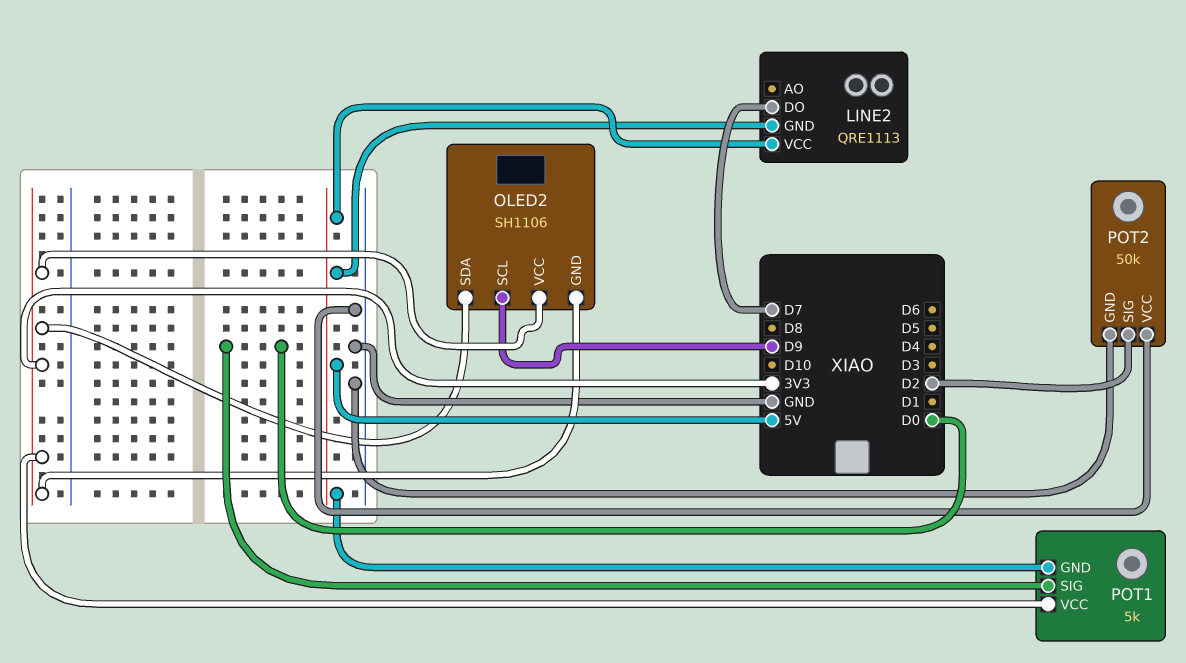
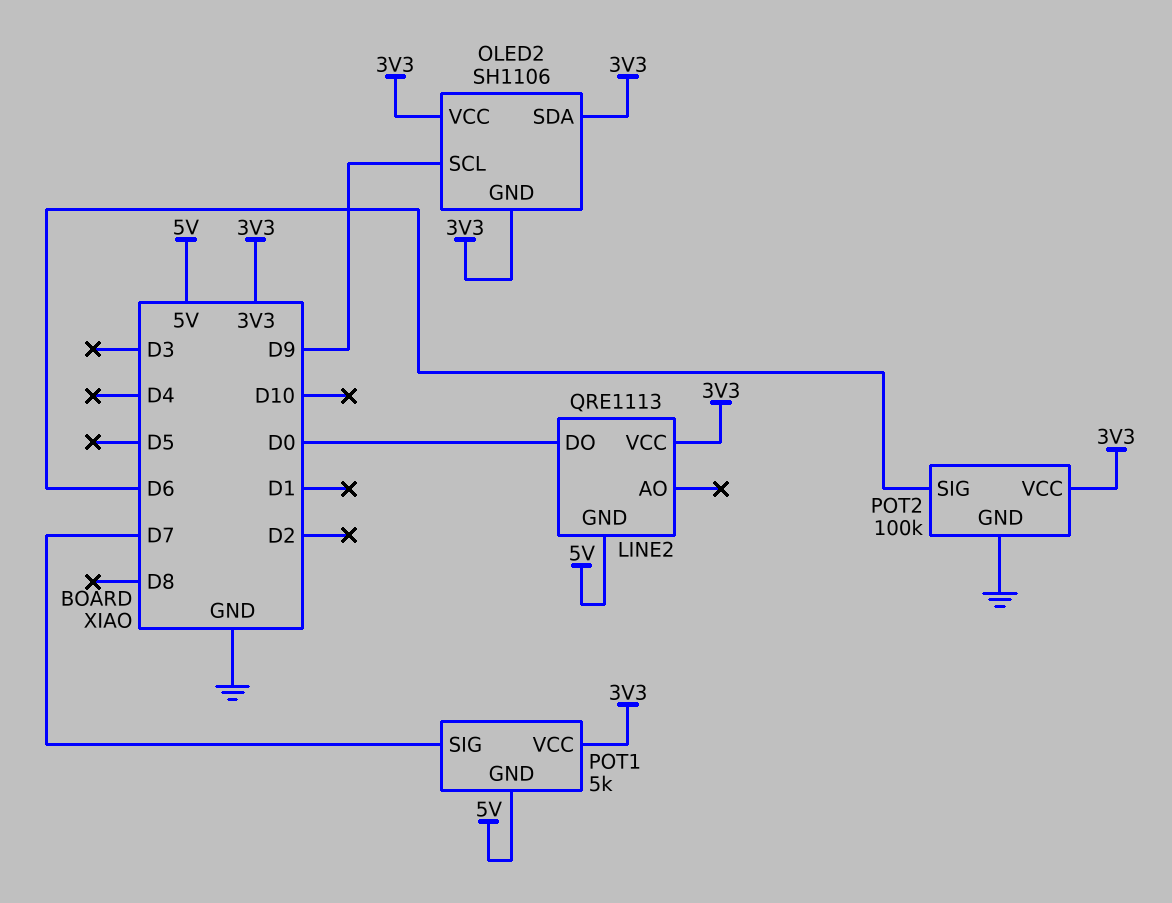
LINE2 pin DO: D7 -> D0
LINE2 pin VCC: 5V -> 3V3
POT1 pin SIG: D0 -> D7
POT2: 50k -> 100k
POT2 pin SIG: D2 -> D6
POT2 pin VCC: GND -> 3V3

